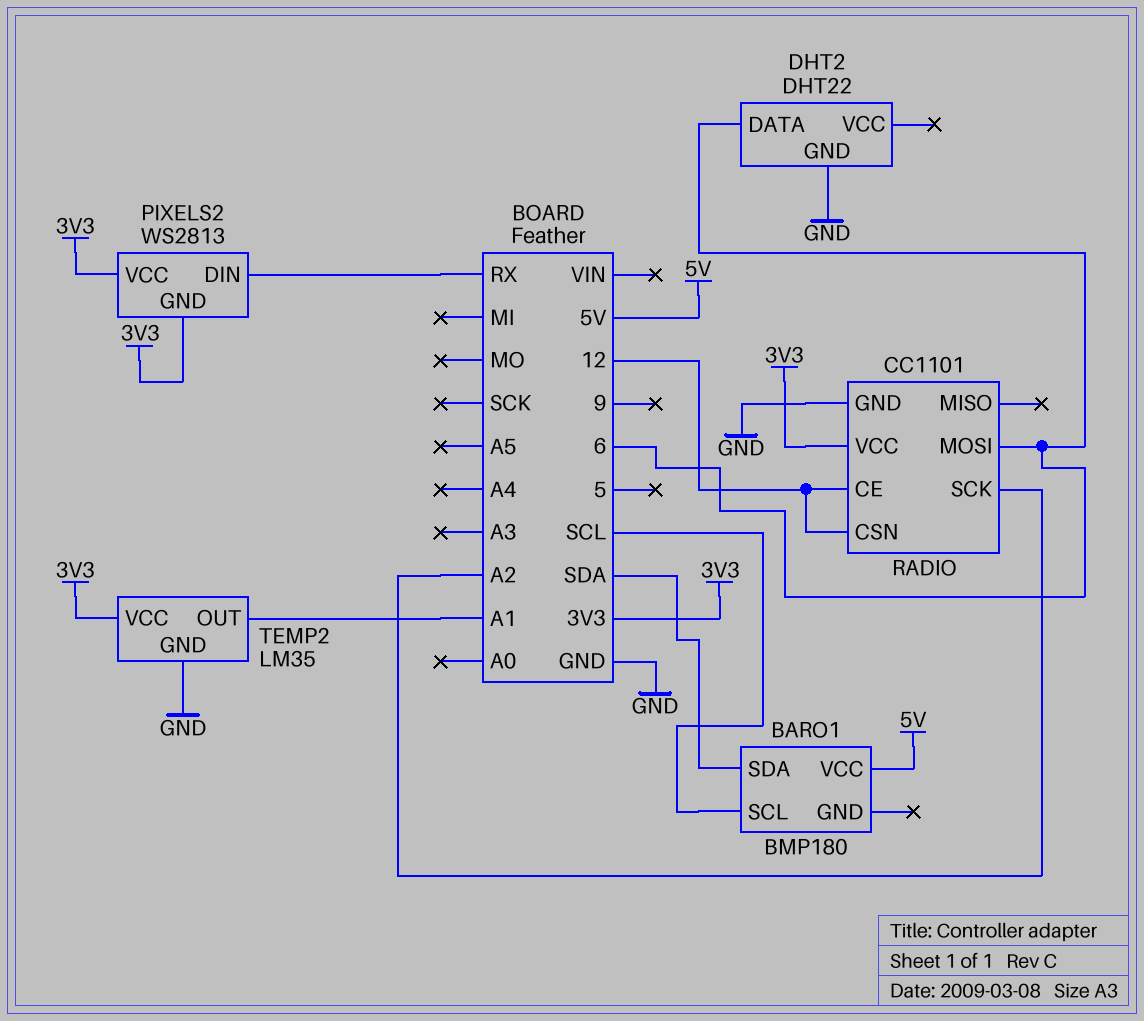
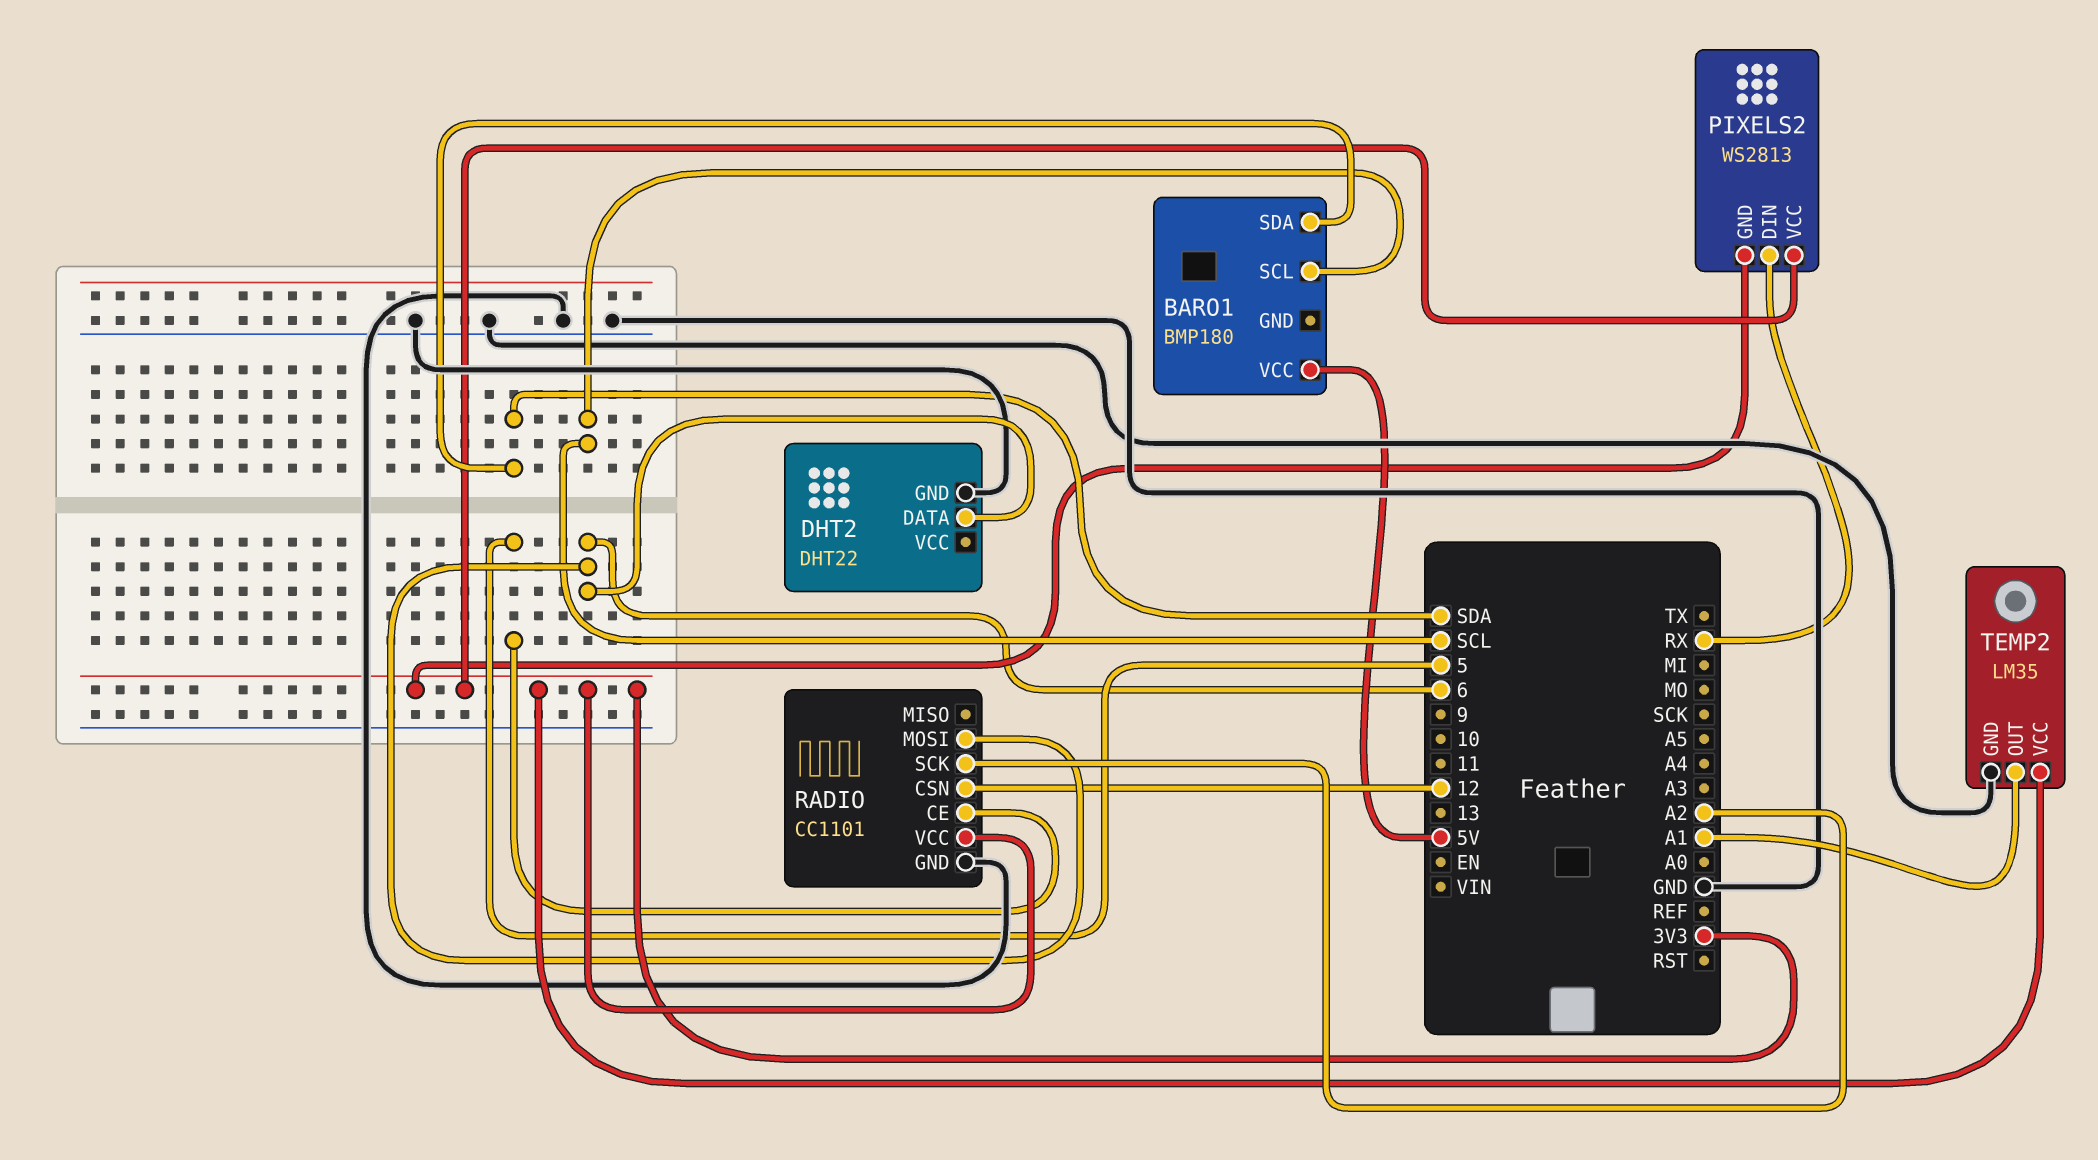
RADIO pin CE: 12 -> 5

